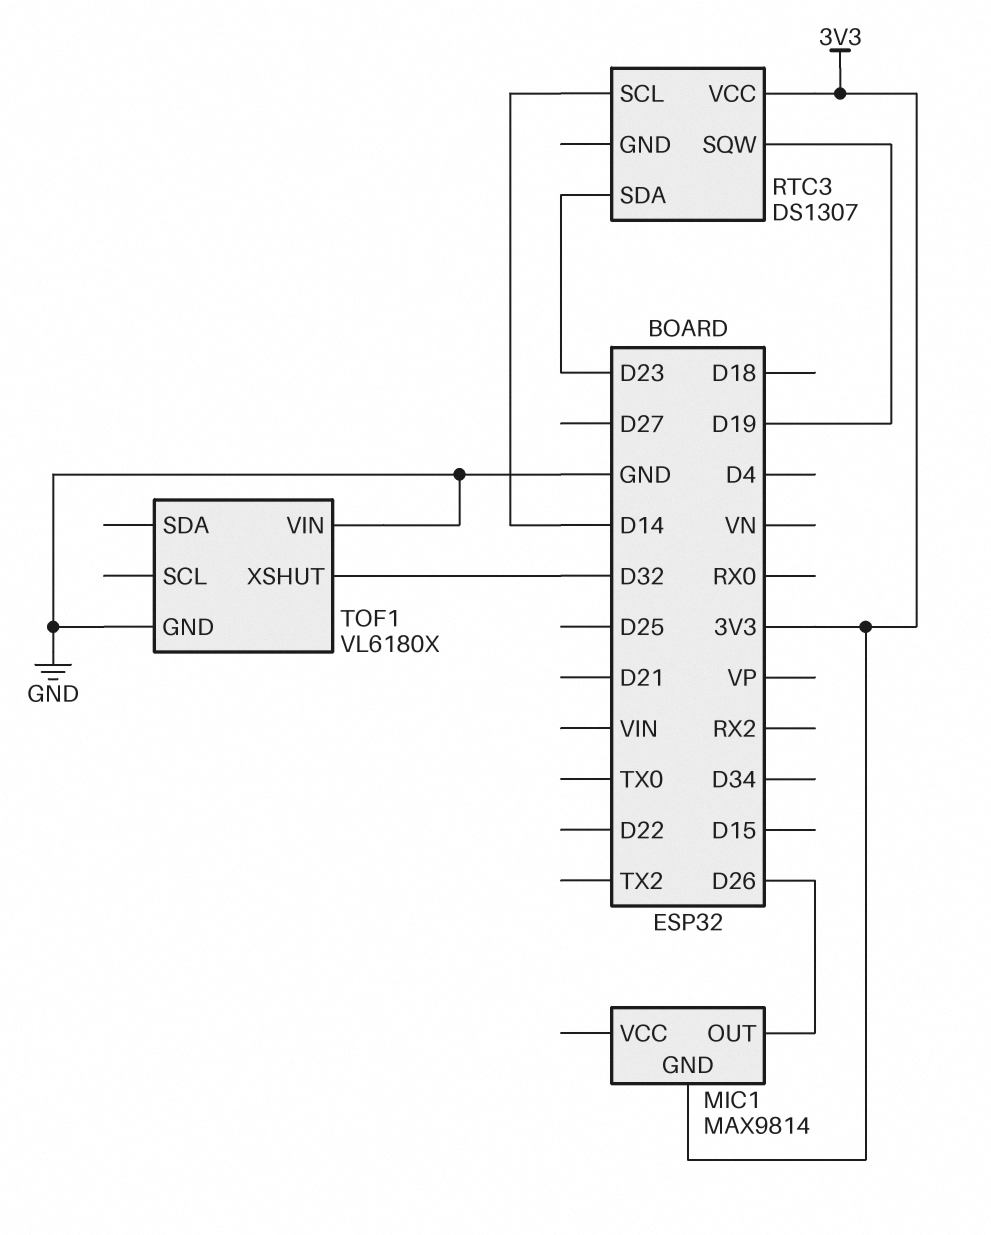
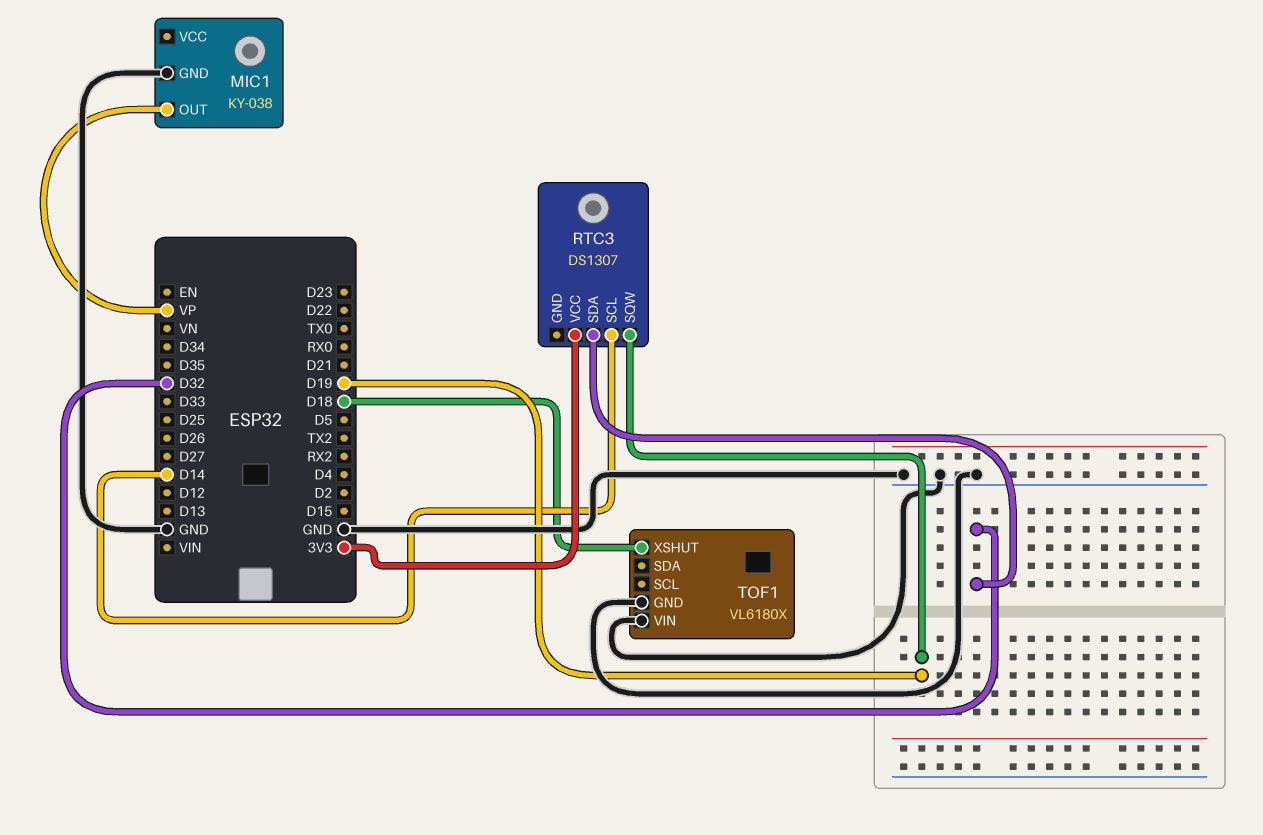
MIC1: MAX9814 -> KY-038
MIC1 pin GND: 3V3 -> GND
MIC1 pin OUT: D26 -> VP
RTC3 pin SDA: D23 -> D32
TOF1 pin XSHUT: D32 -> D18

